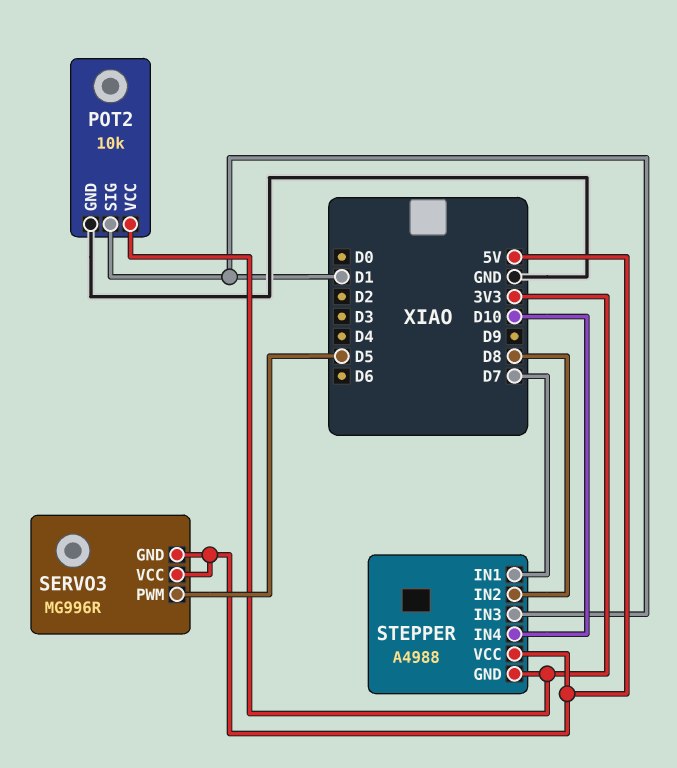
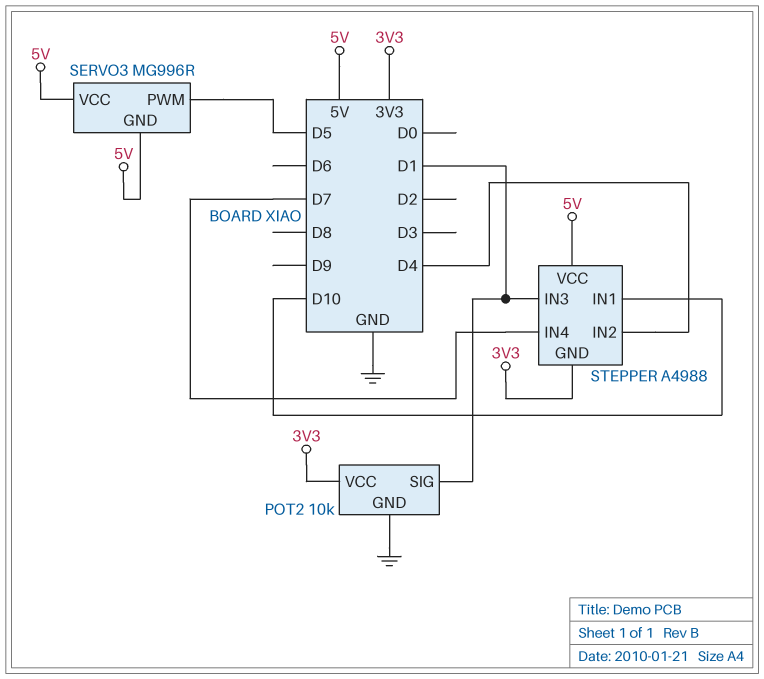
STEPPER pin IN1: D7 -> D10
STEPPER pin IN2: D8 -> D4
STEPPER pin IN4: D10 -> D7

